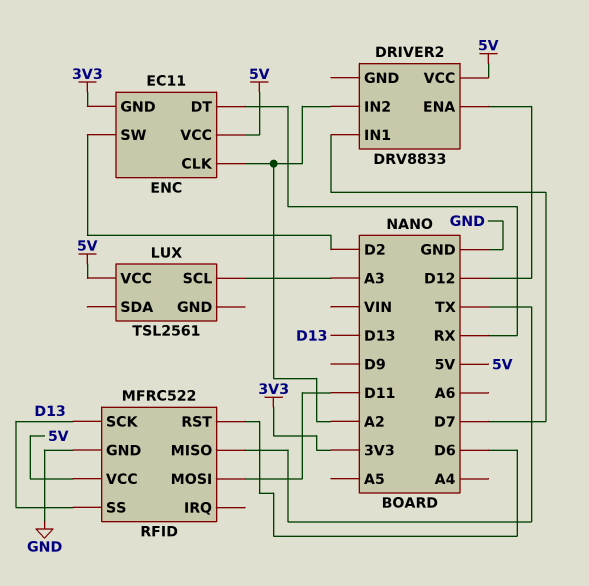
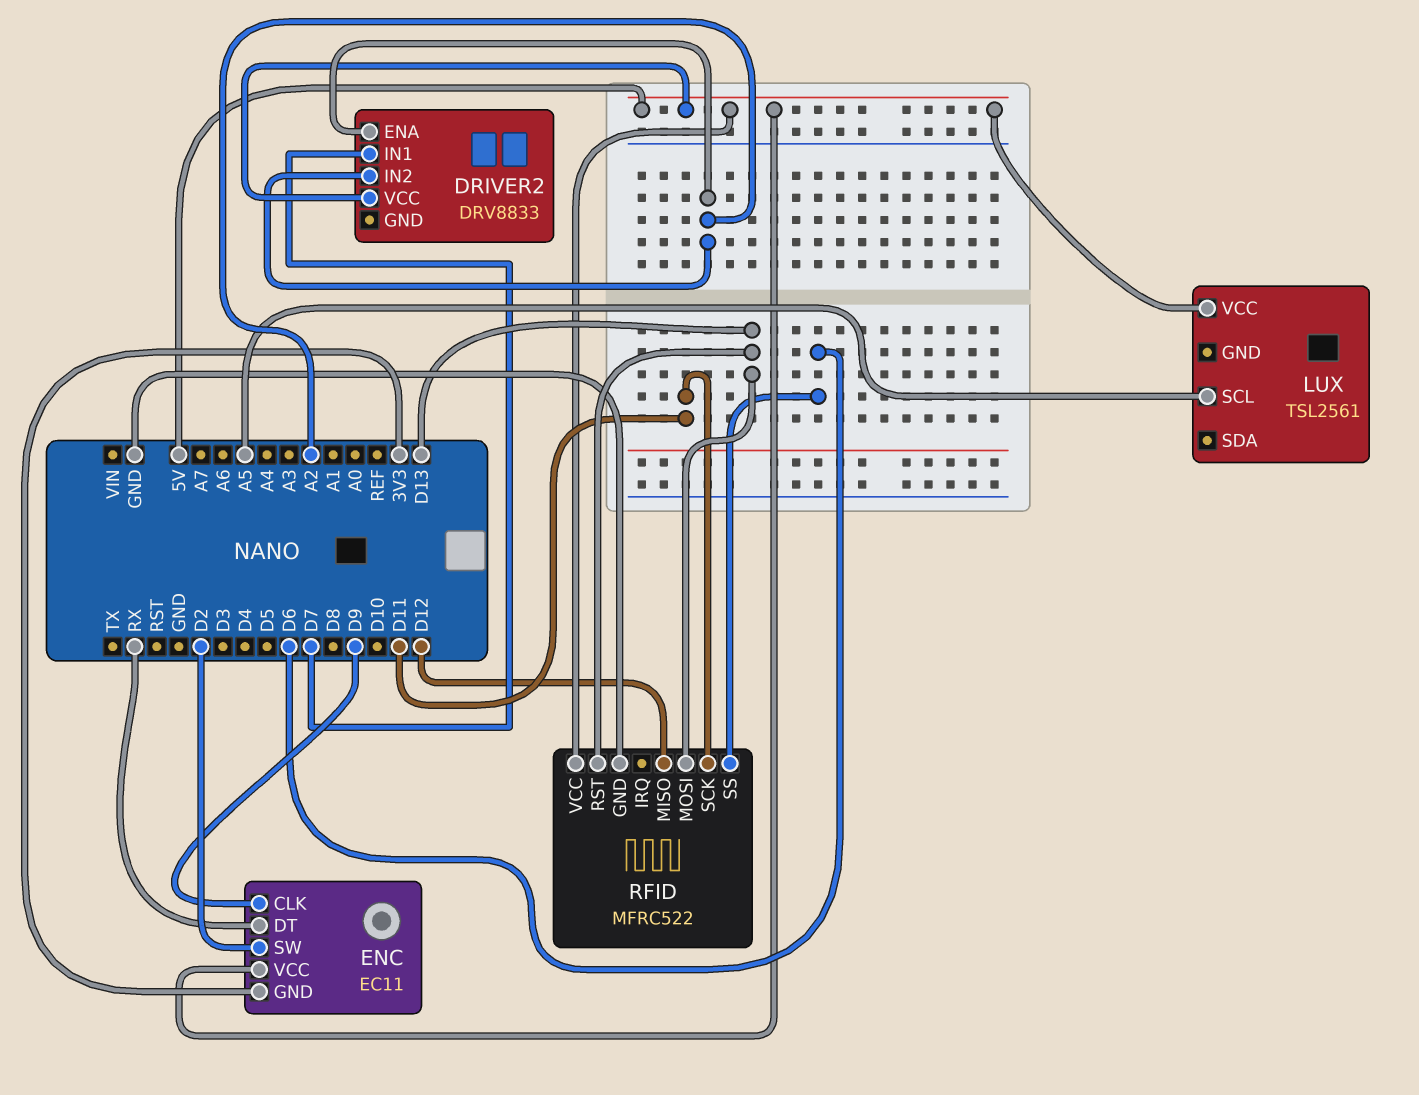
DRIVER2 pin ENA: D12 -> A2
ENC pin CLK: A2 -> D9
LUX pin SCL: A3 -> A5
RFID pin MISO: TX -> D12
RFID pin MOSI: D11 -> D13
RFID pin RST: D6 -> D13
RFID pin SCK: D13 -> D11
RFID pin SS: D13 -> D6

